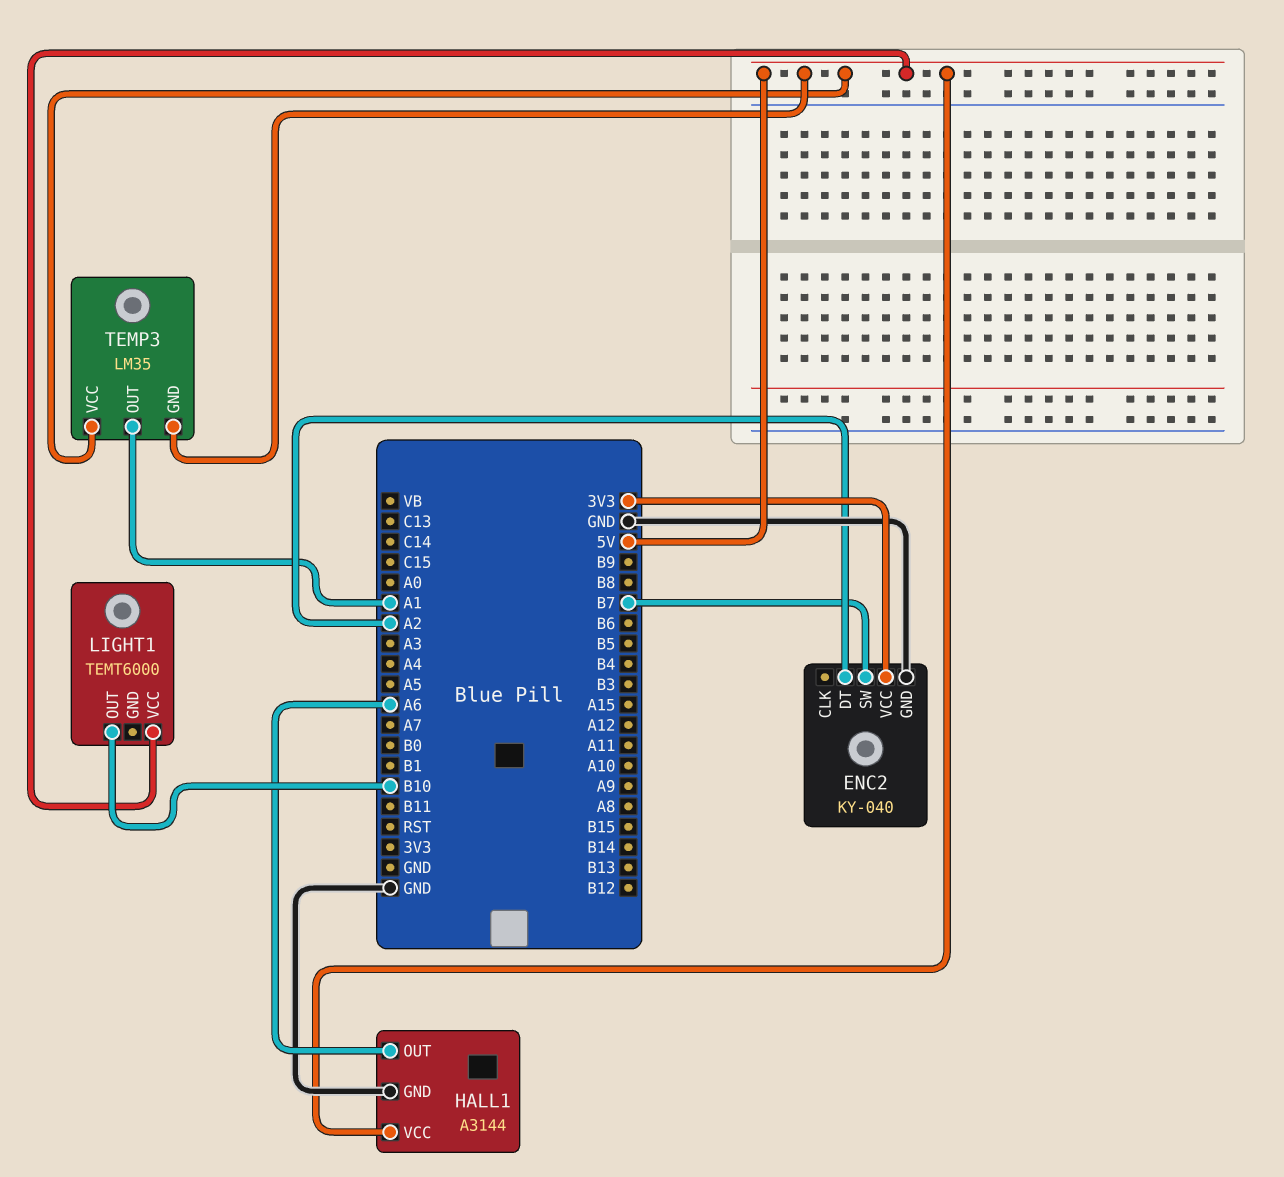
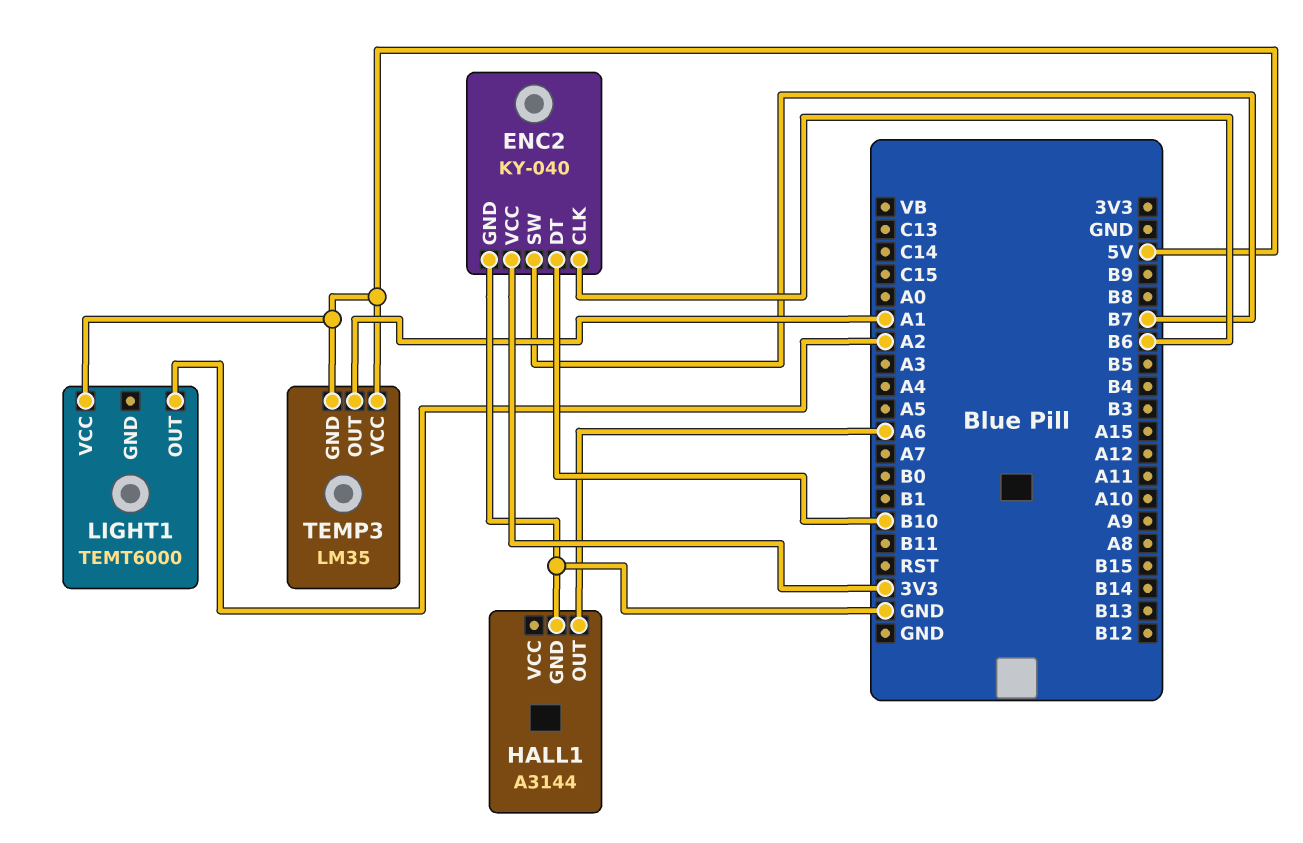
ENC2 pin CLK: none -> B6
ENC2 pin DT: A2 -> B10
HALL1 pin VCC: 5V -> none
LIGHT1 pin OUT: B10 -> A2

